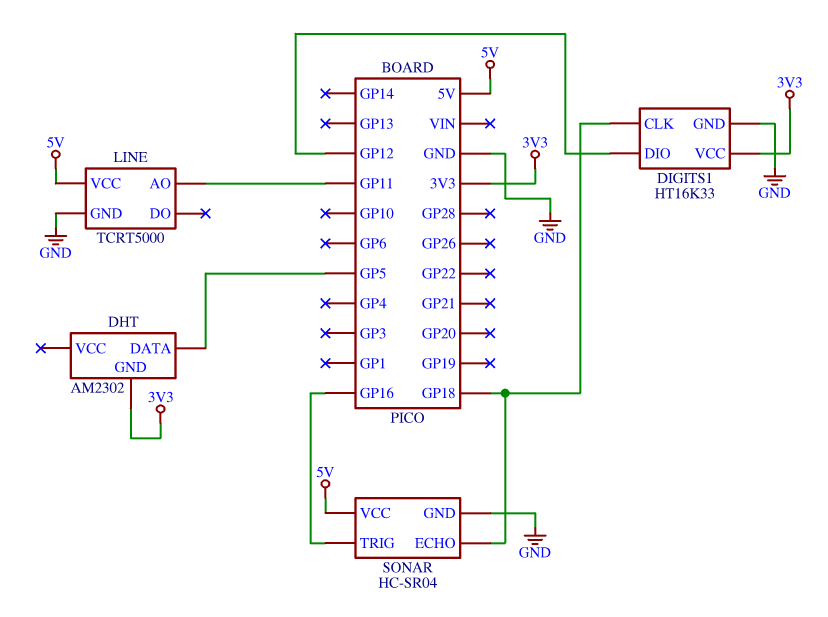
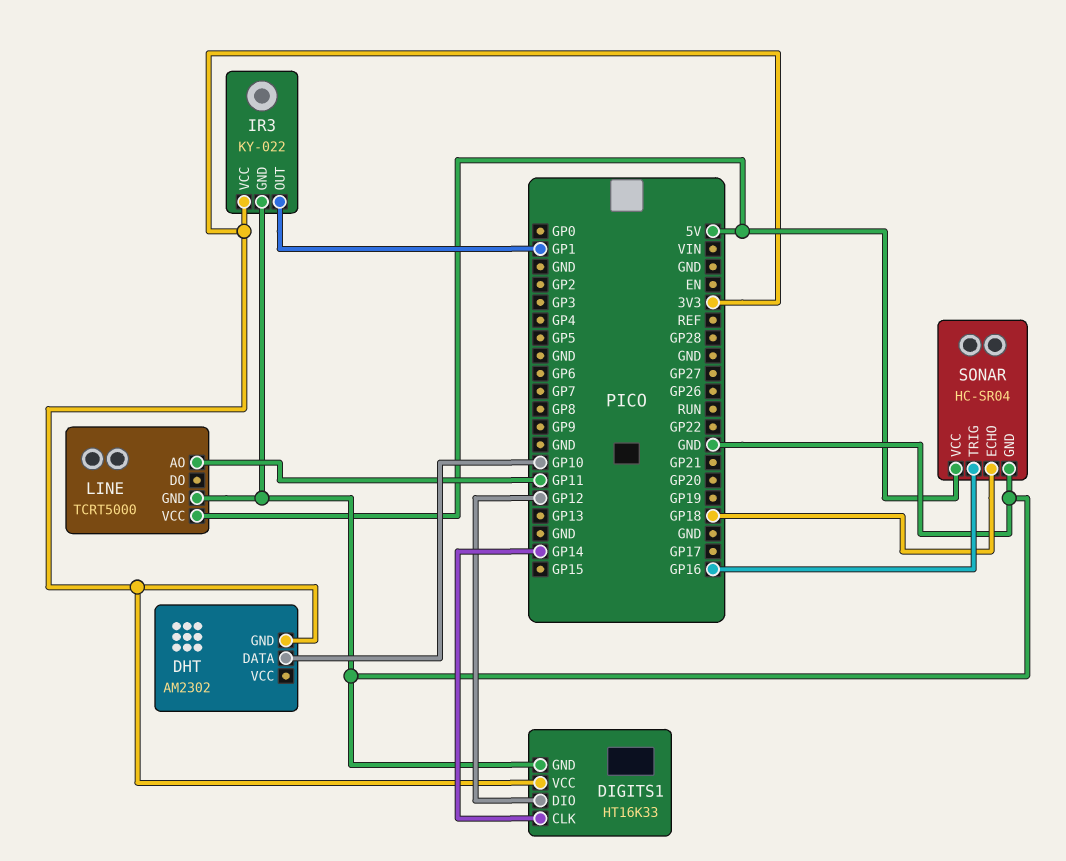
DHT pin DATA: GP5 -> GP10
DIGITS1 pin CLK: GP18 -> GP14
IR3: none -> KY-022
IR3 pin GND: none -> GND
IR3 pin OUT: none -> GP1
IR3 pin VCC: none -> 3V3

